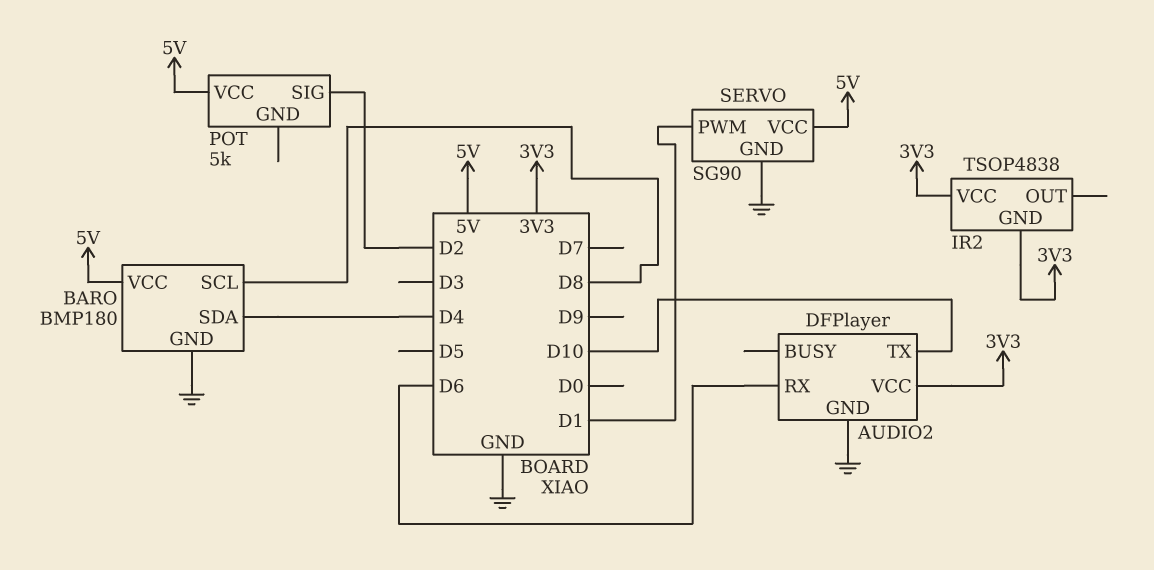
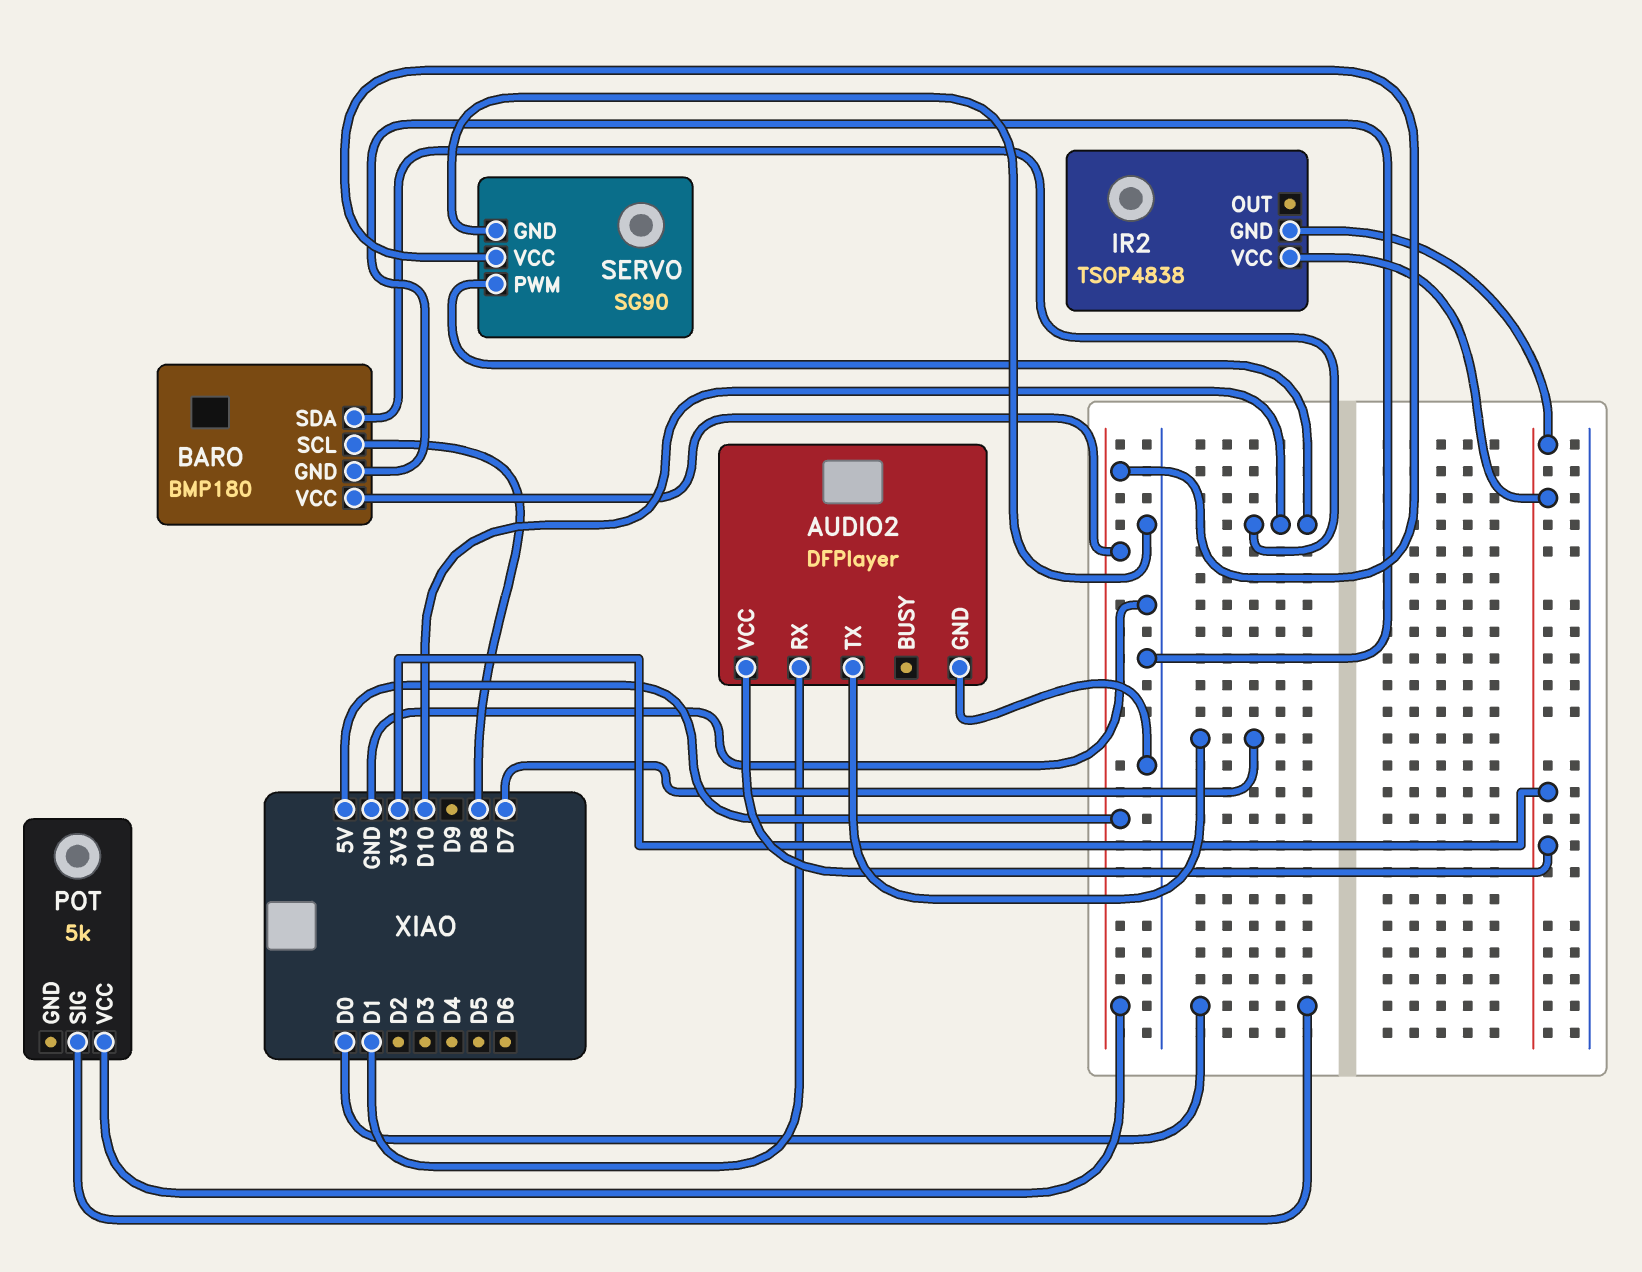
AUDIO2 pin RX: D6 -> D1
AUDIO2 pin TX: D10 -> D7
BARO pin SDA: D4 -> D10
POT pin SIG: D2 -> D0
SERVO pin PWM: D1 -> D10

